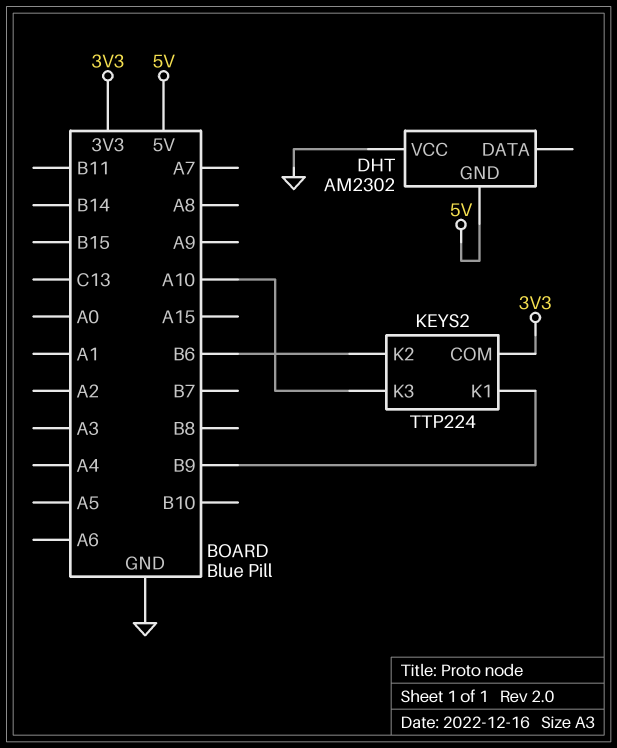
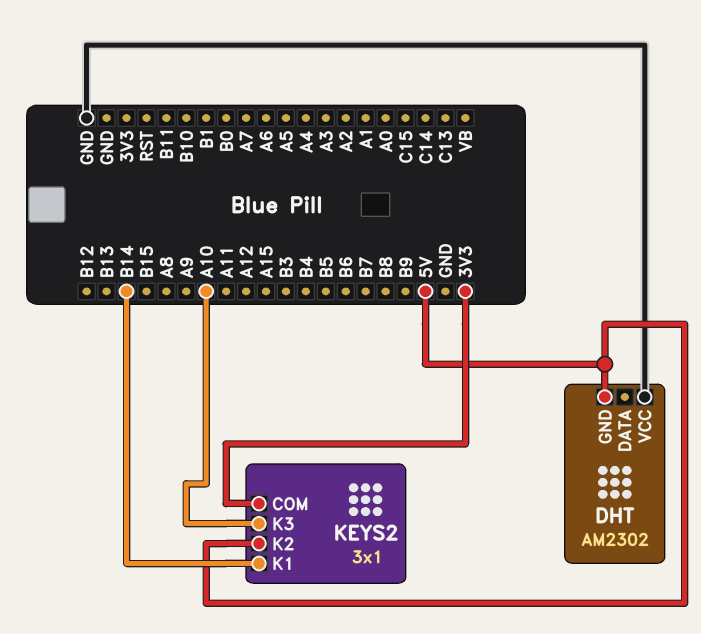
KEYS2: TTP224 -> 3x1
KEYS2 pin K1: B9 -> B14
KEYS2 pin K2: B6 -> 5V

